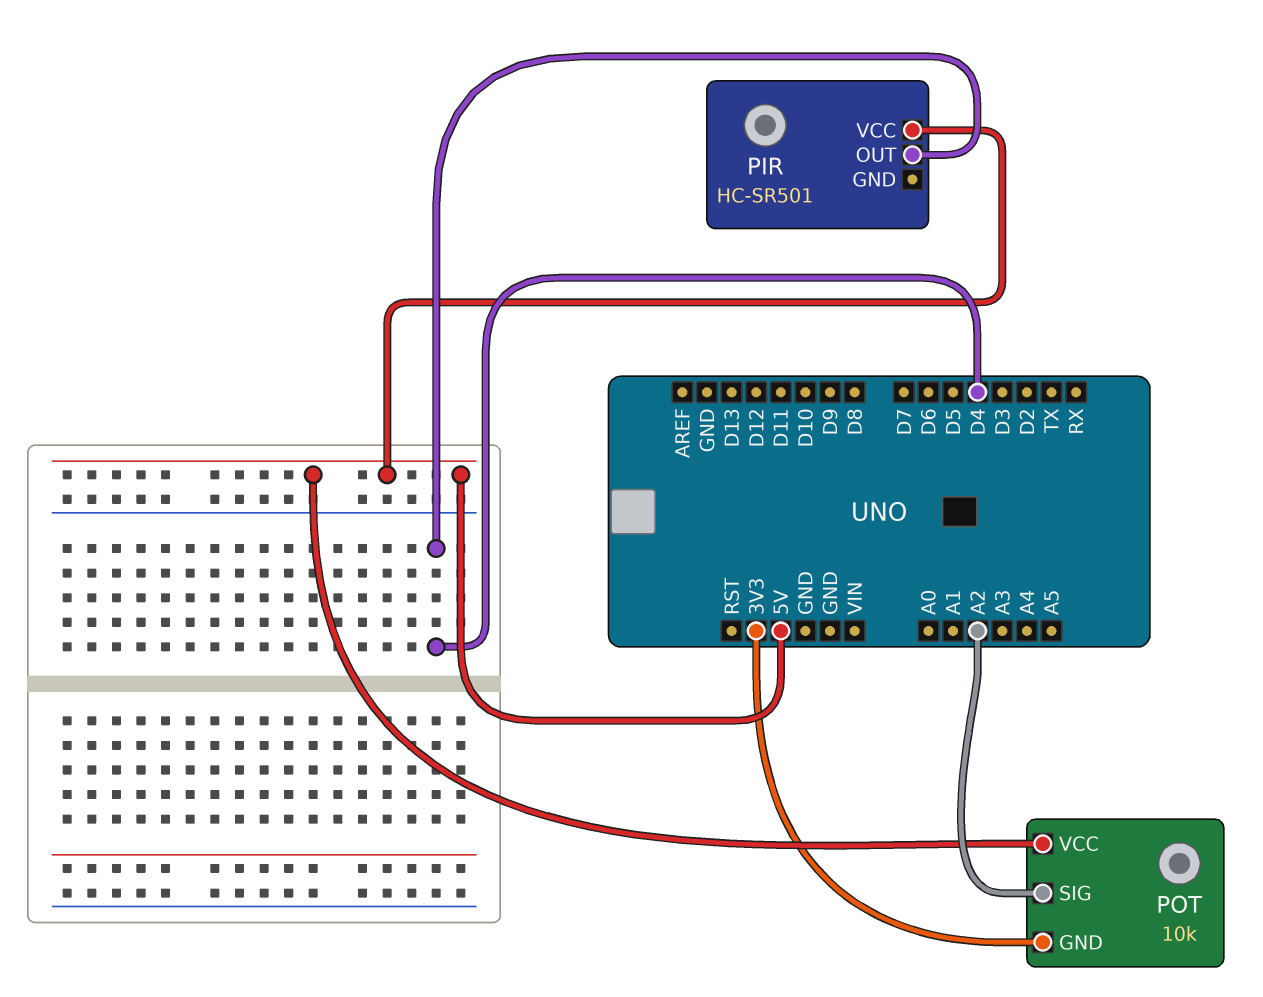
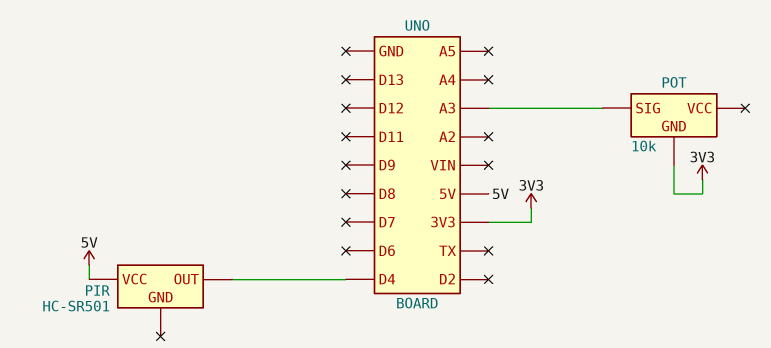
POT pin SIG: A2 -> A3
POT pin VCC: 5V -> none

